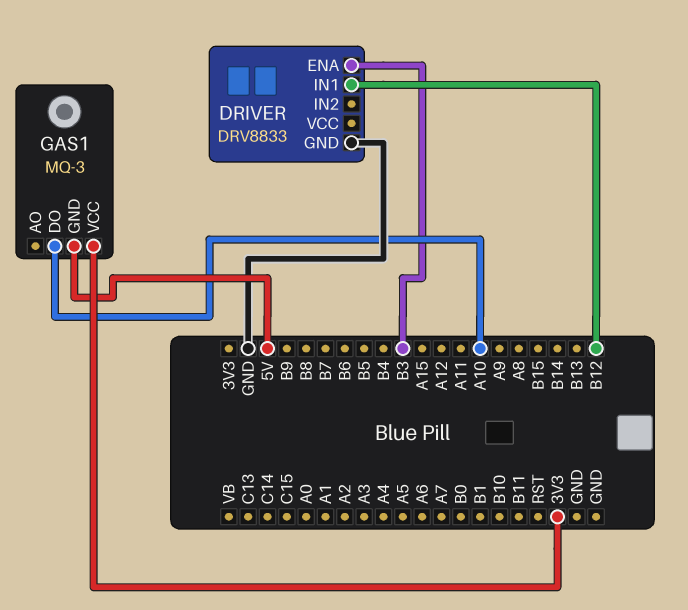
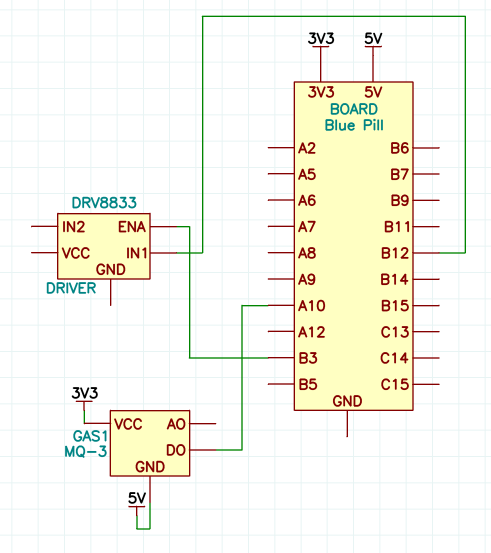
DRIVER pin GND: GND -> none

